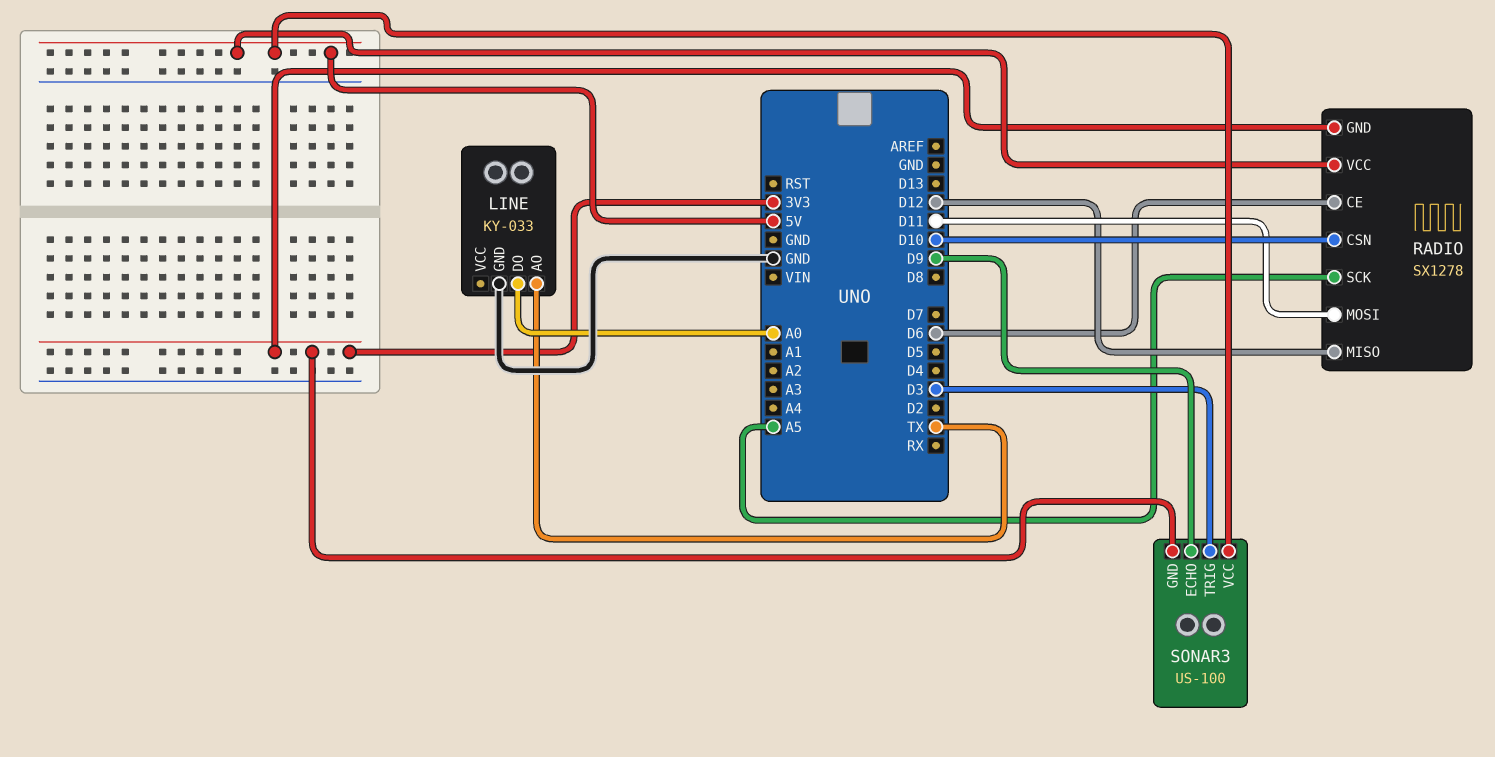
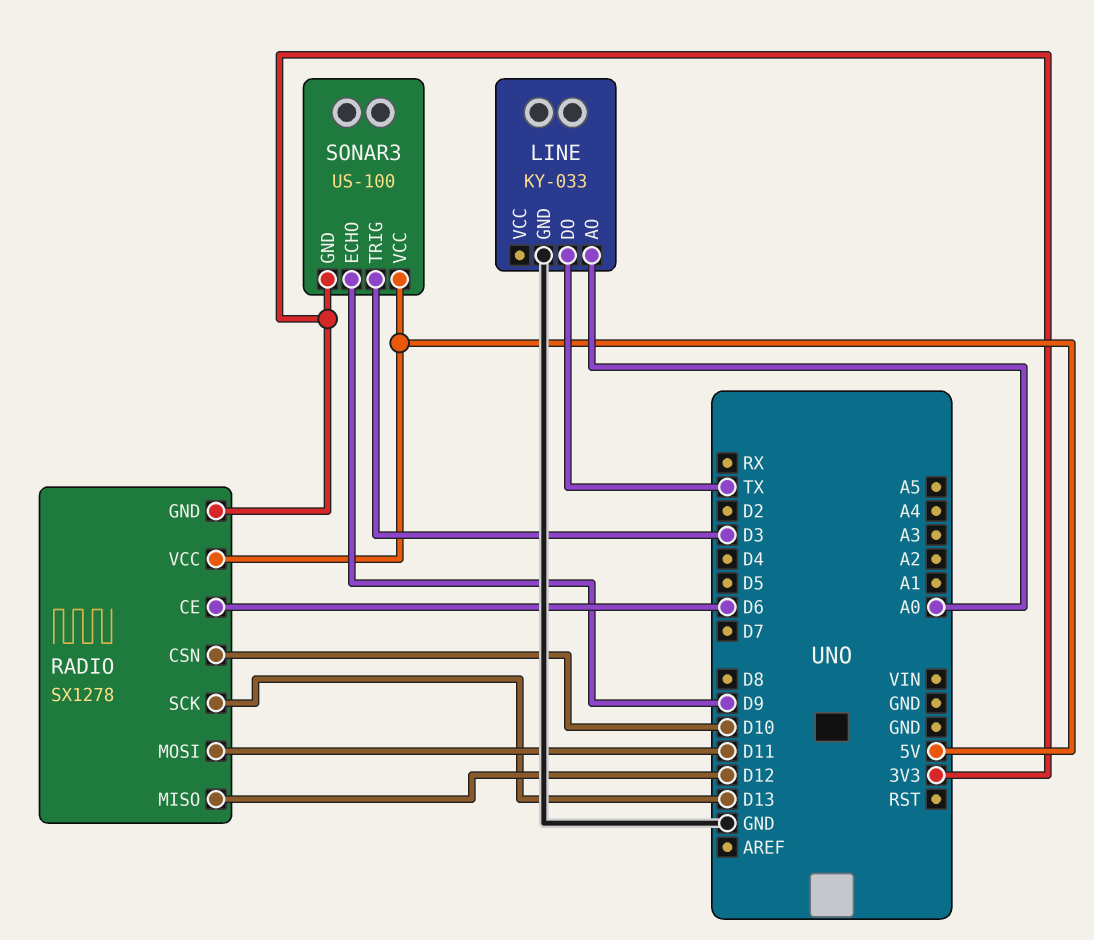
LINE pin AO: TX -> A0
LINE pin DO: A0 -> TX
RADIO pin SCK: A5 -> D13

